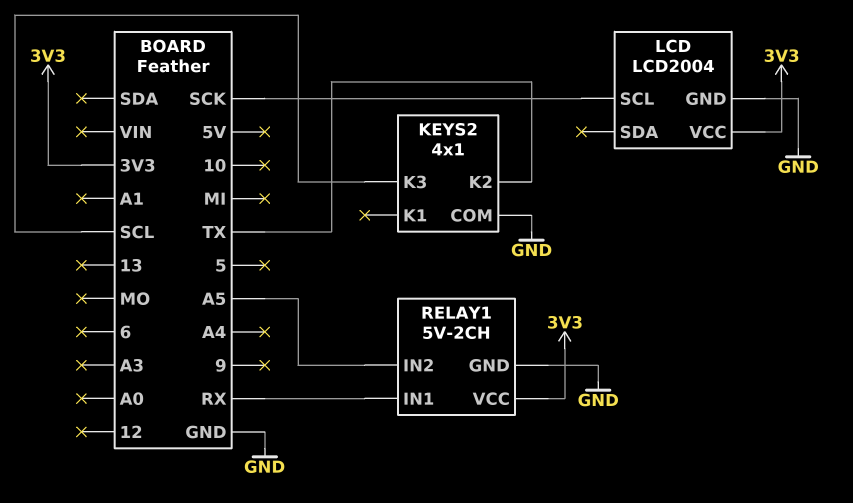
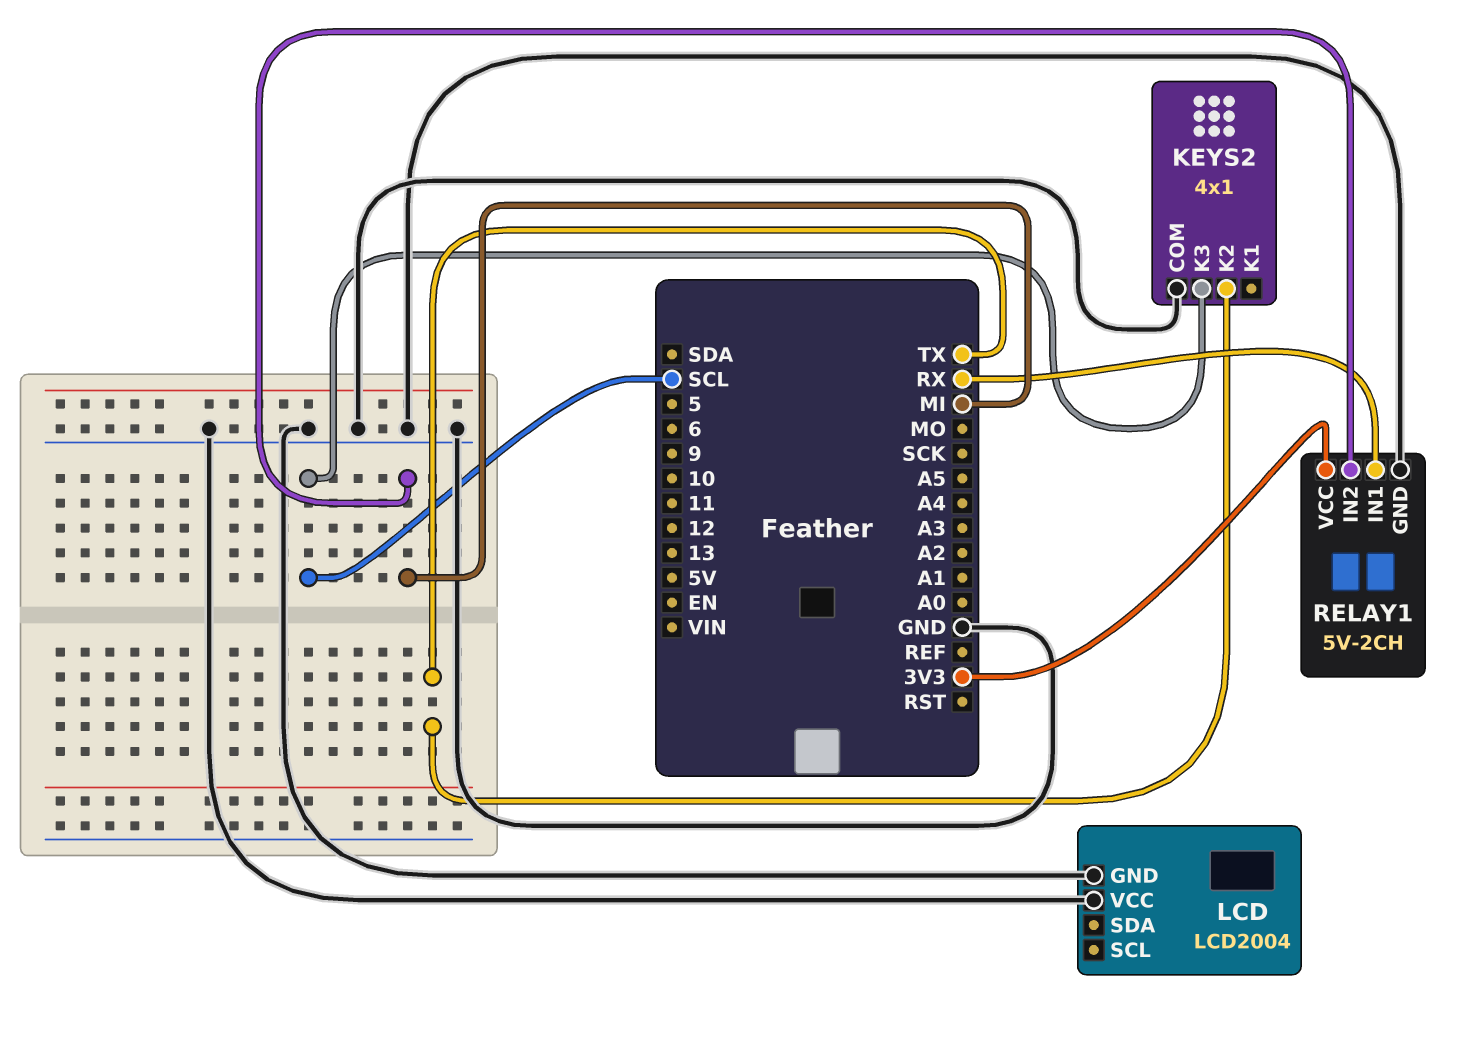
LCD pin SCL: SCK -> none
LCD pin VCC: 3V3 -> GND
RELAY1 pin IN2: A5 -> MI

